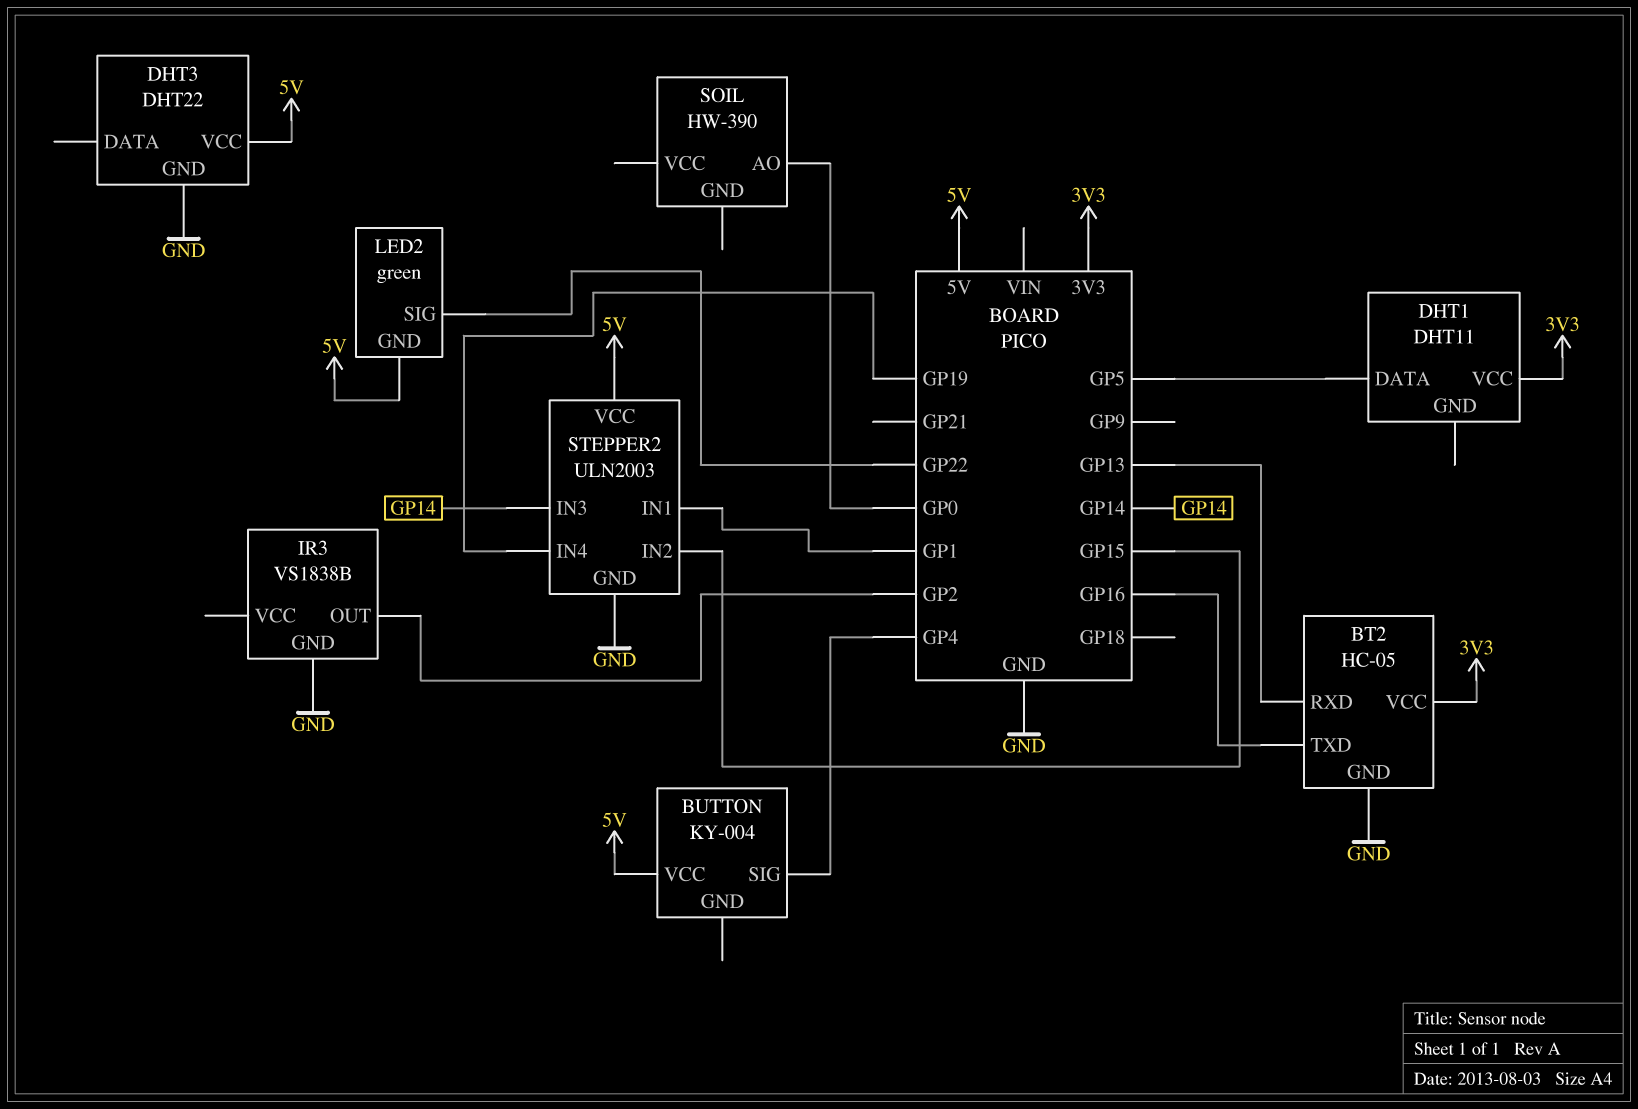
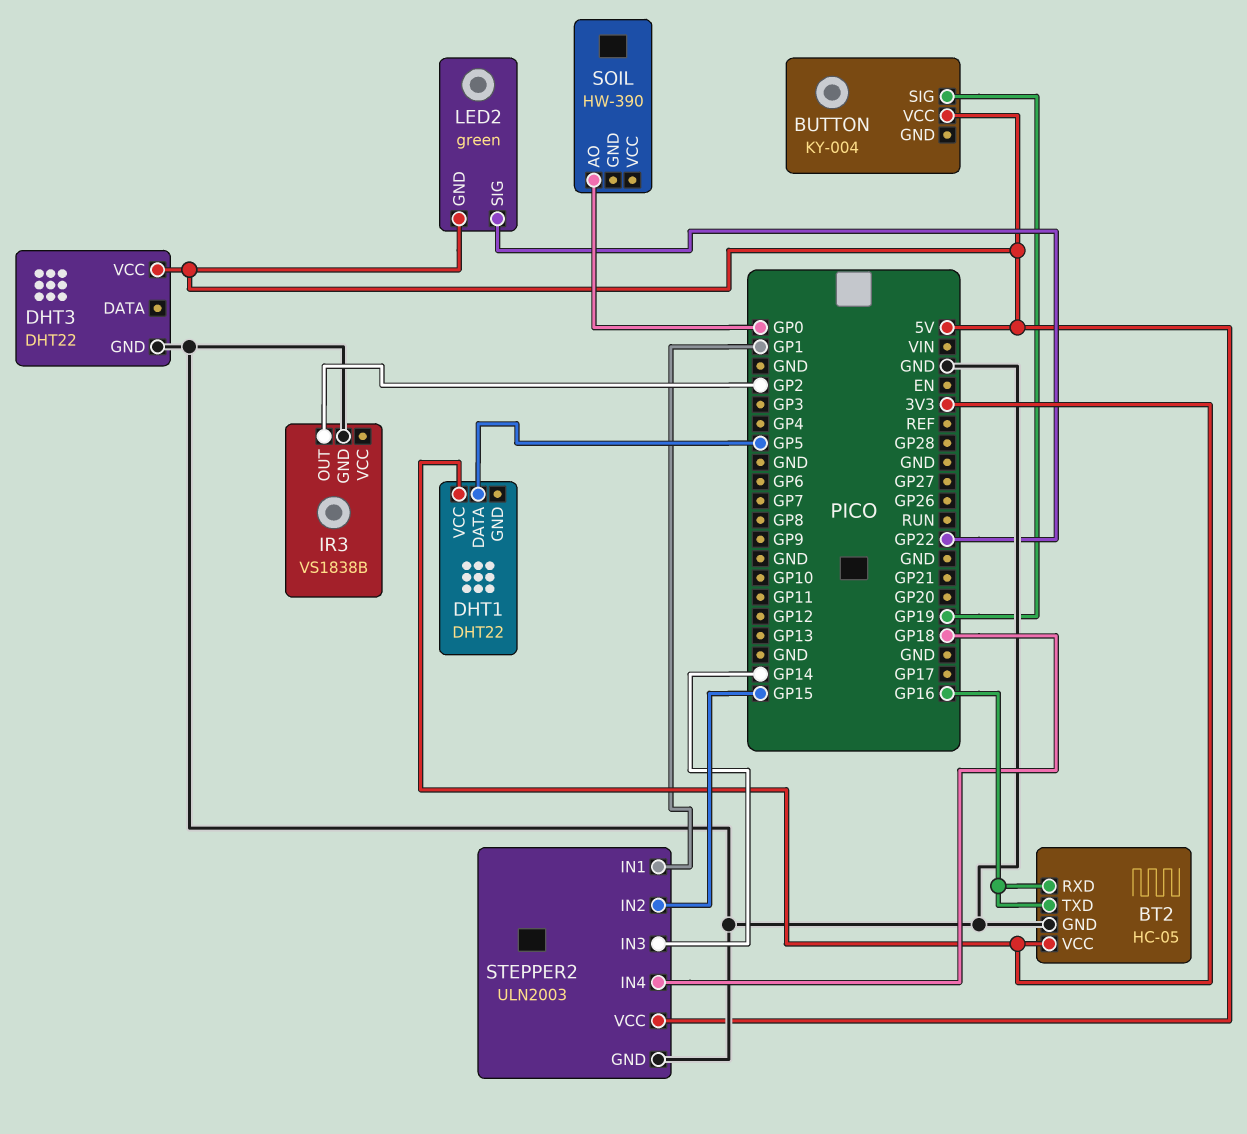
BT2 pin RXD: GP13 -> GP16
BUTTON pin SIG: GP4 -> GP19
DHT1: DHT11 -> DHT22
STEPPER2 pin IN4: GP19 -> GP18

